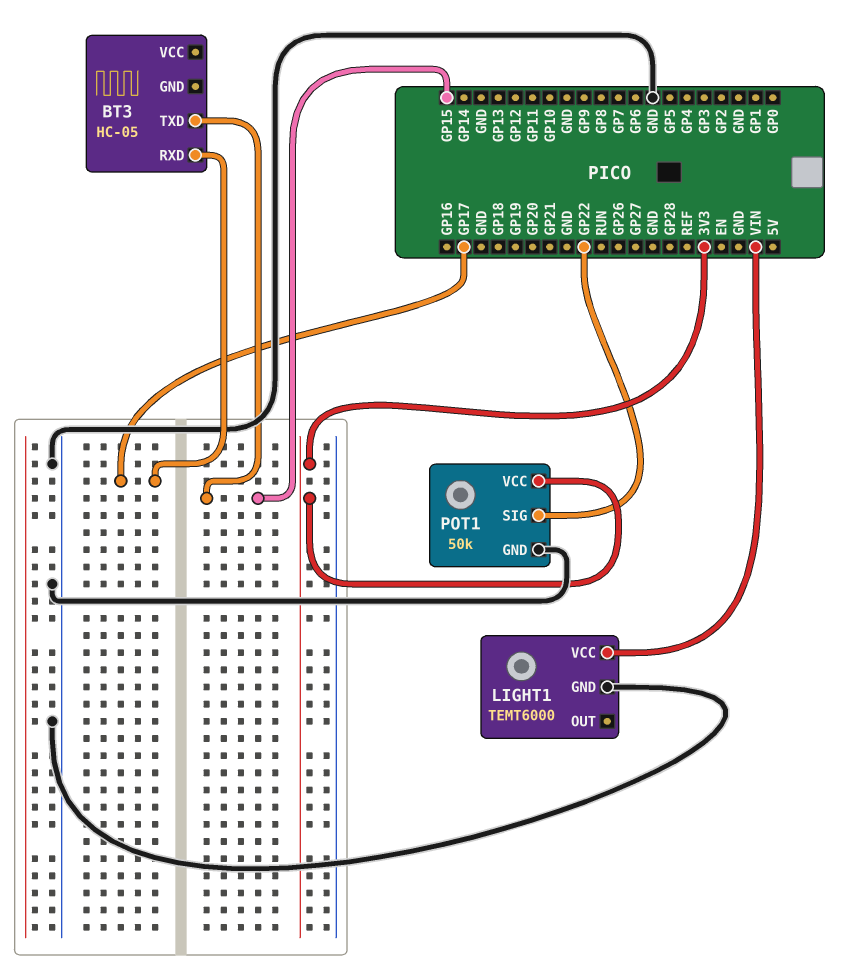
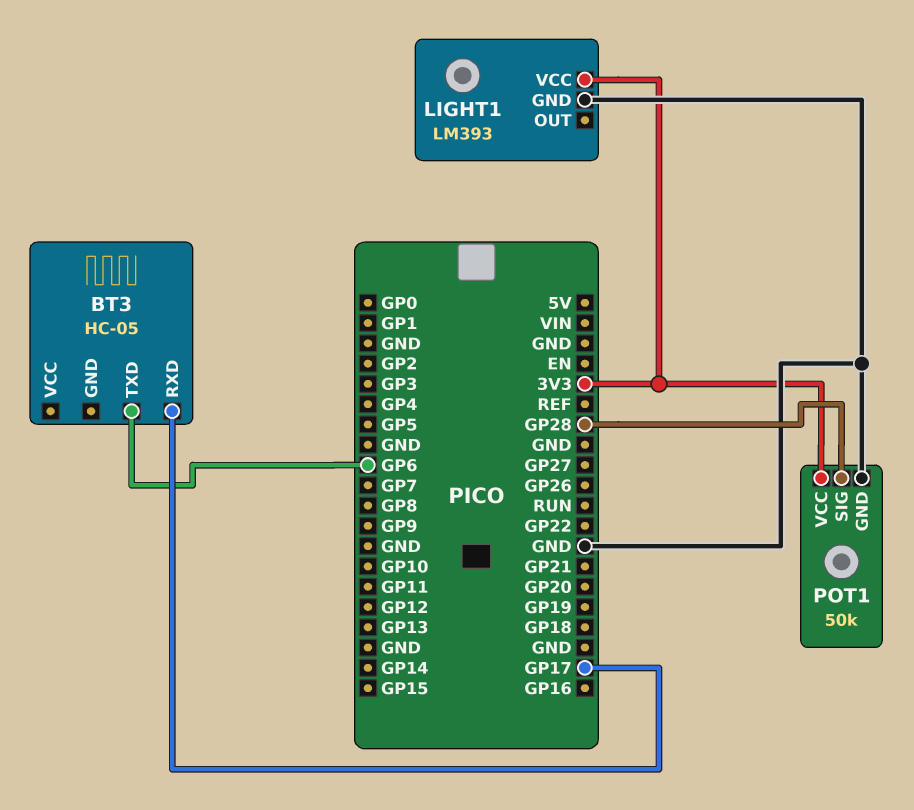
BT3 pin TXD: GP15 -> GP6
LIGHT1: TEMT6000 -> LM393
LIGHT1 pin VCC: VIN -> 3V3
POT1 pin SIG: GP22 -> GP28

